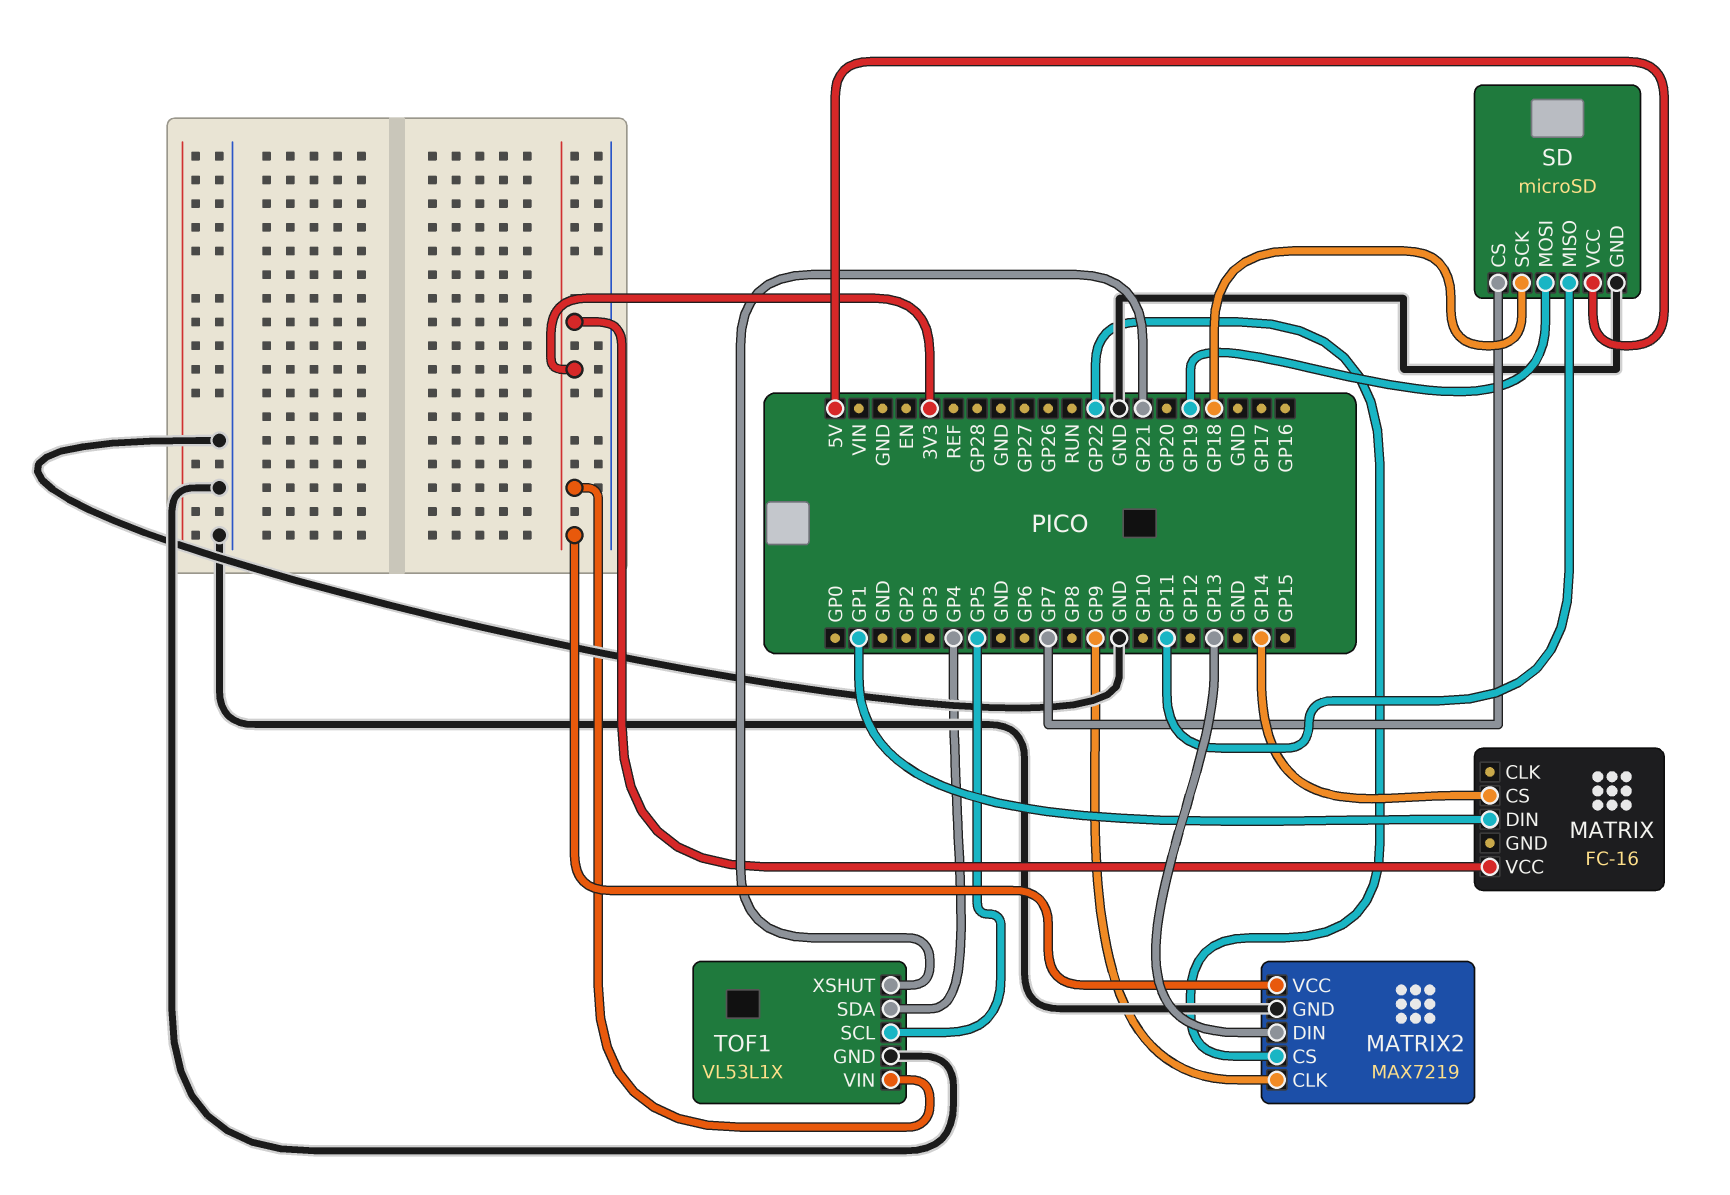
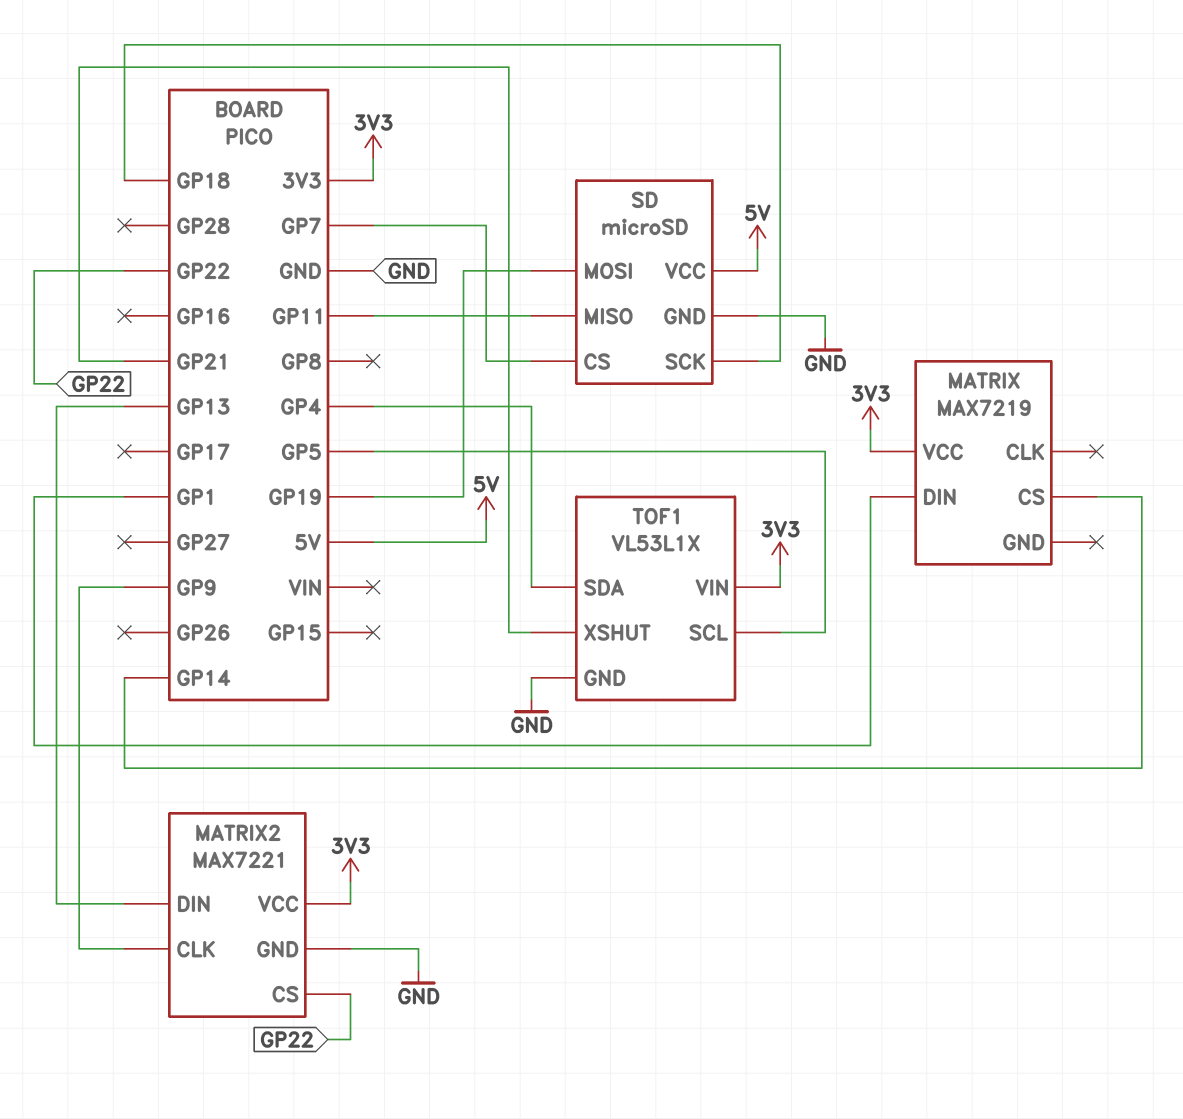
MATRIX: FC-16 -> MAX7219
MATRIX2: MAX7219 -> MAX7221

